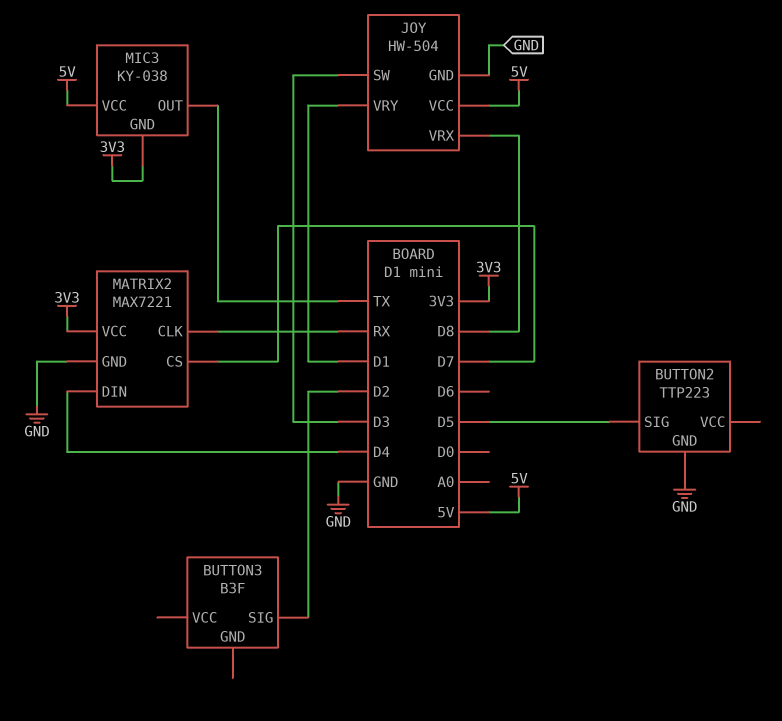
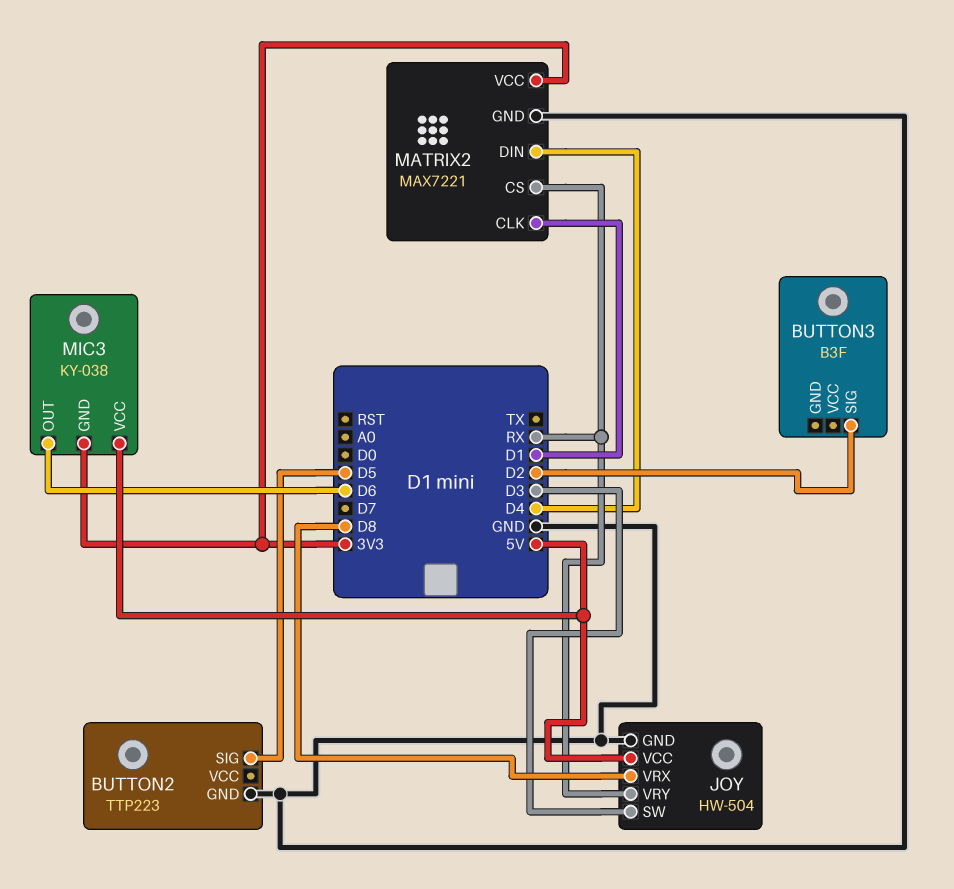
JOY pin VRY: D1 -> RX
MATRIX2 pin CLK: RX -> D1
MATRIX2 pin CS: D7 -> RX
MIC3 pin OUT: TX -> D6

